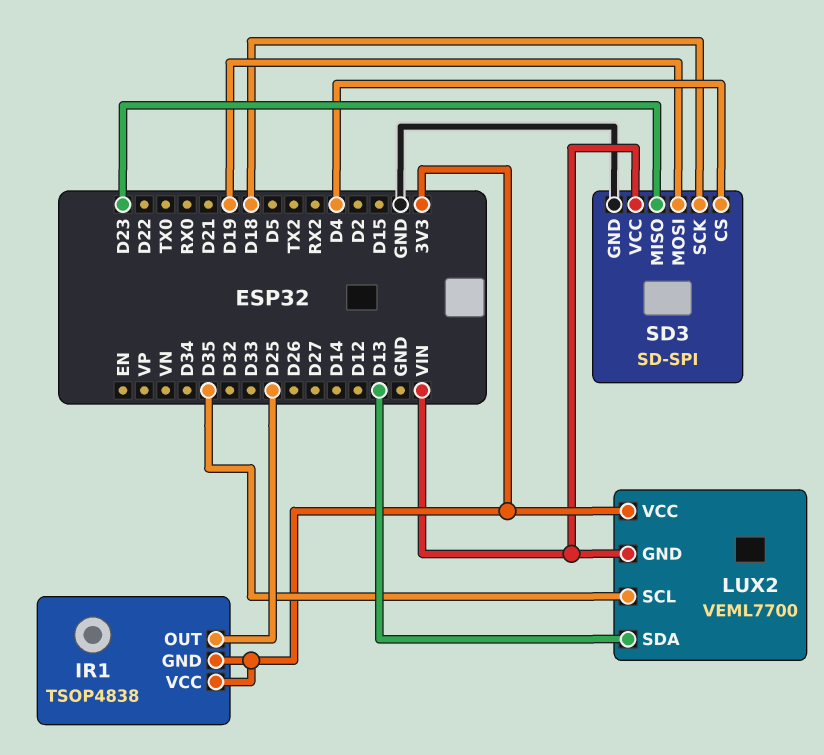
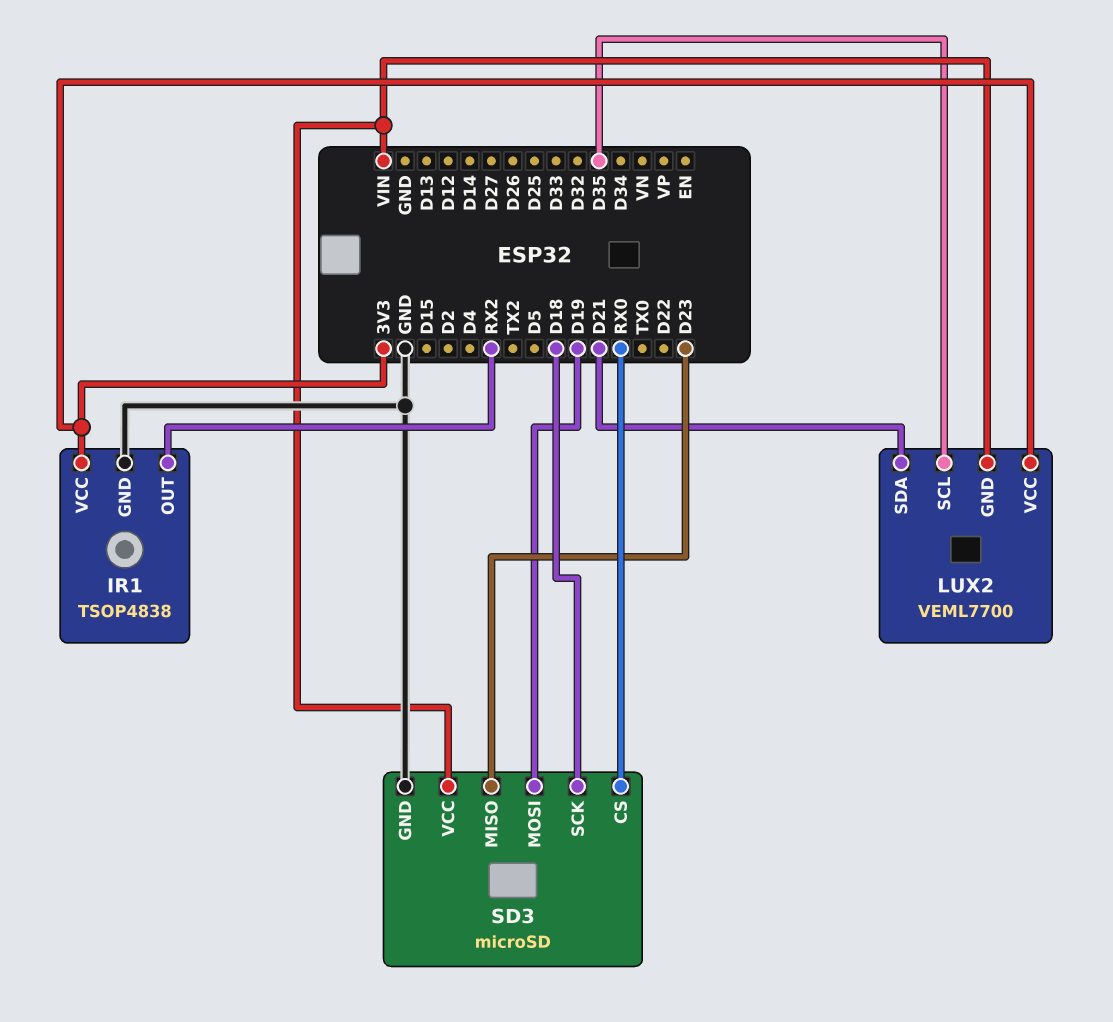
IR1 pin GND: 3V3 -> GND
IR1 pin OUT: D25 -> RX2
LUX2 pin SDA: D13 -> D21
SD3: SD-SPI -> microSD
SD3 pin CS: D4 -> RX0

